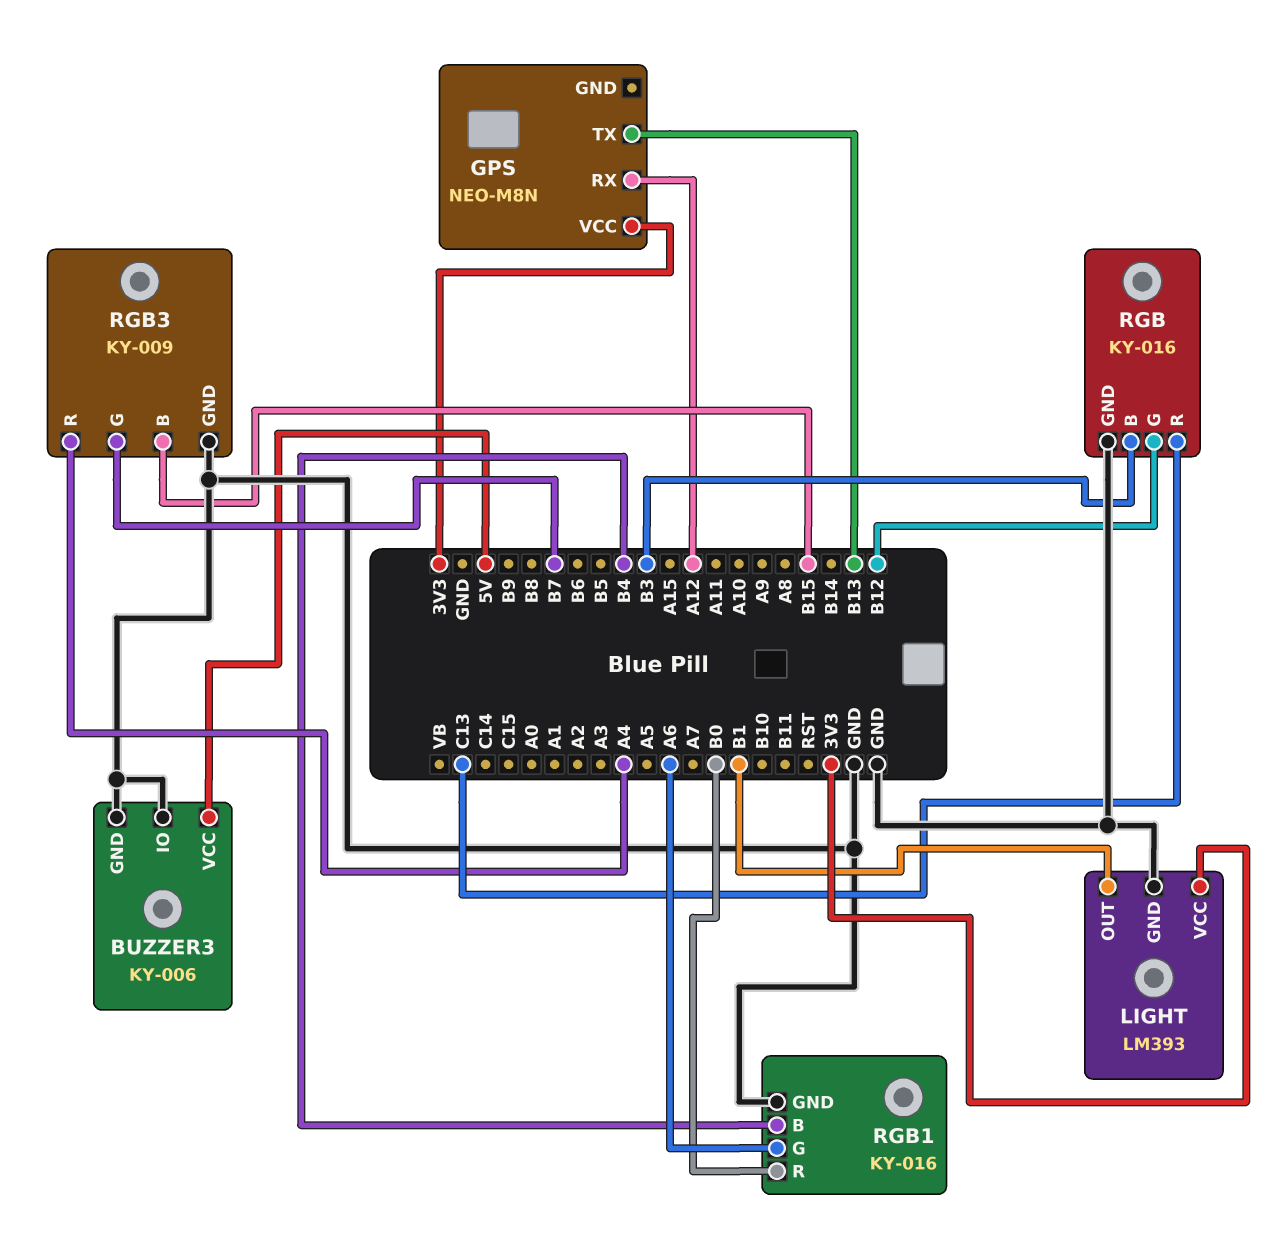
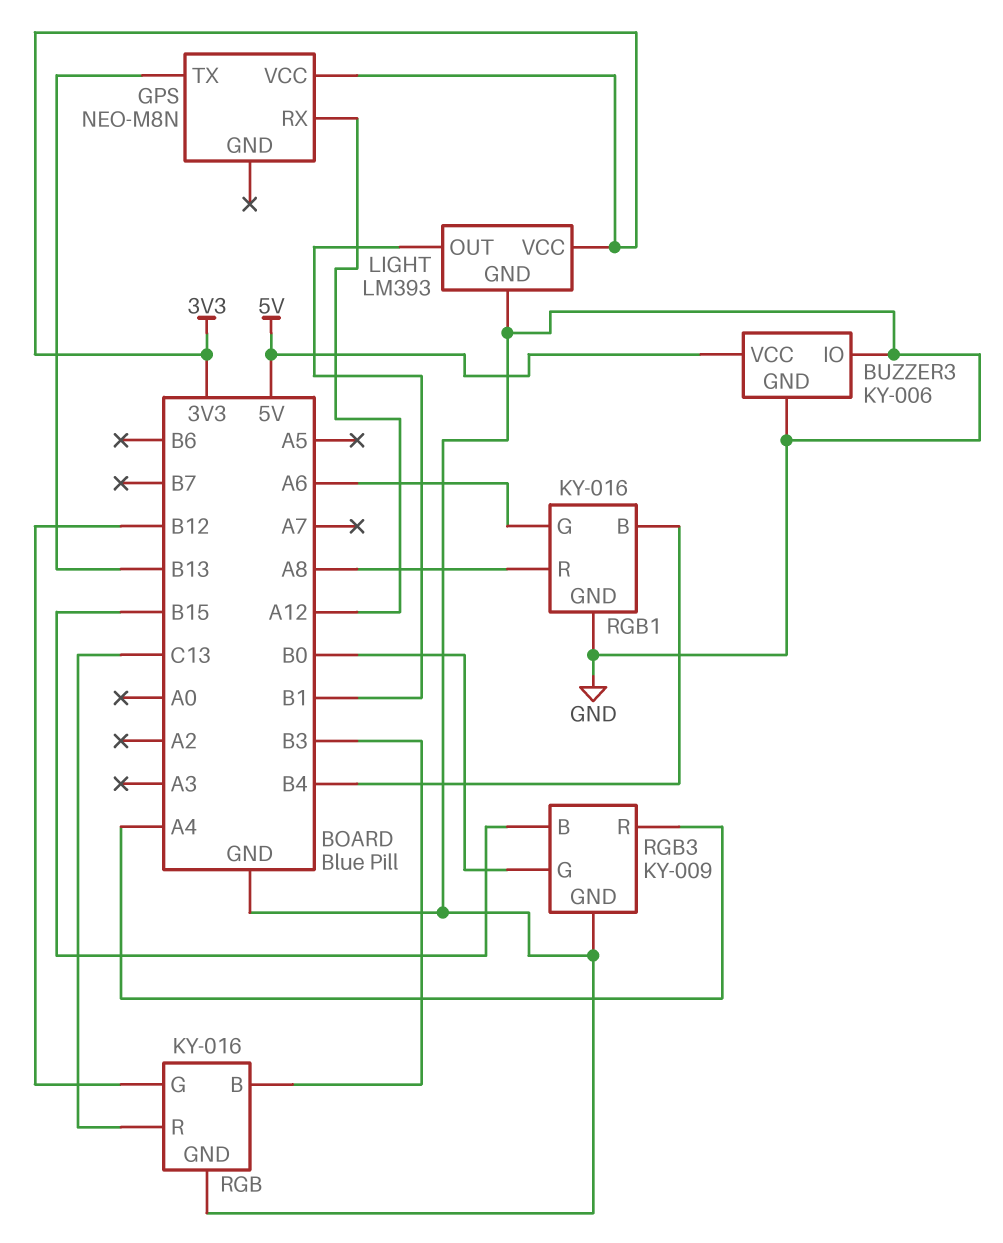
RGB1 pin R: B0 -> A8
RGB3 pin G: B7 -> B0

